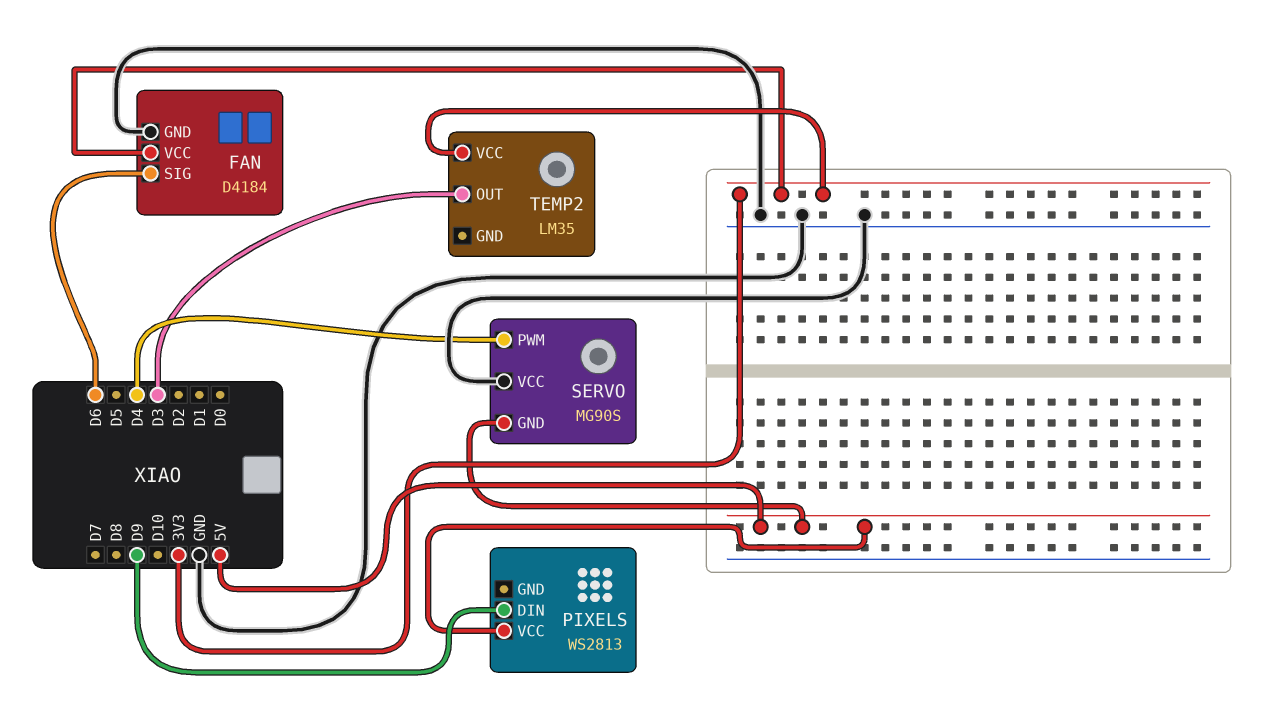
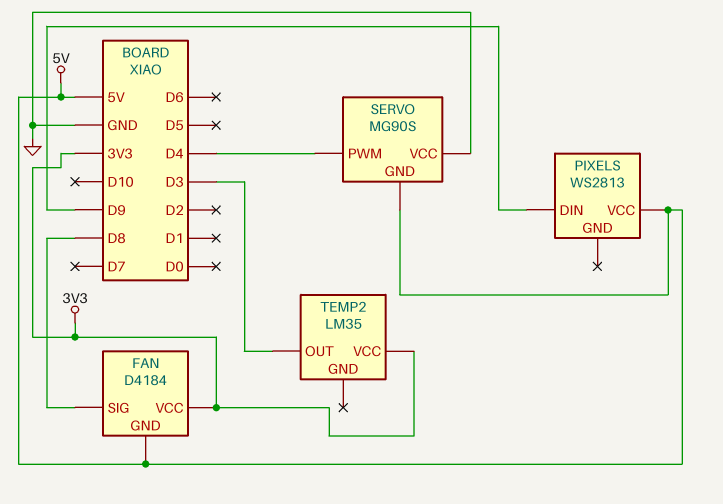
FAN pin GND: GND -> 5V
FAN pin SIG: D6 -> D8

